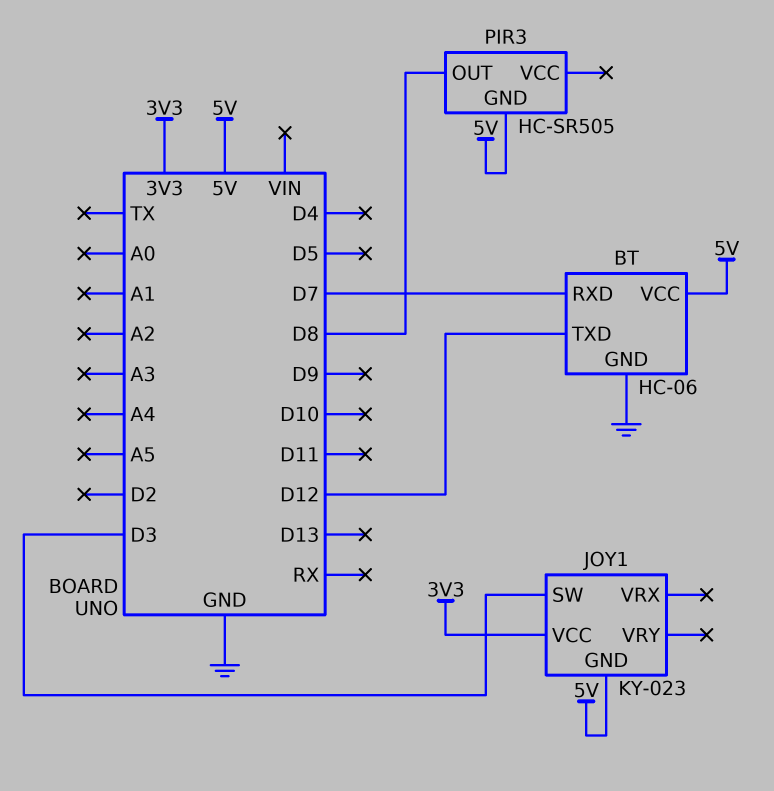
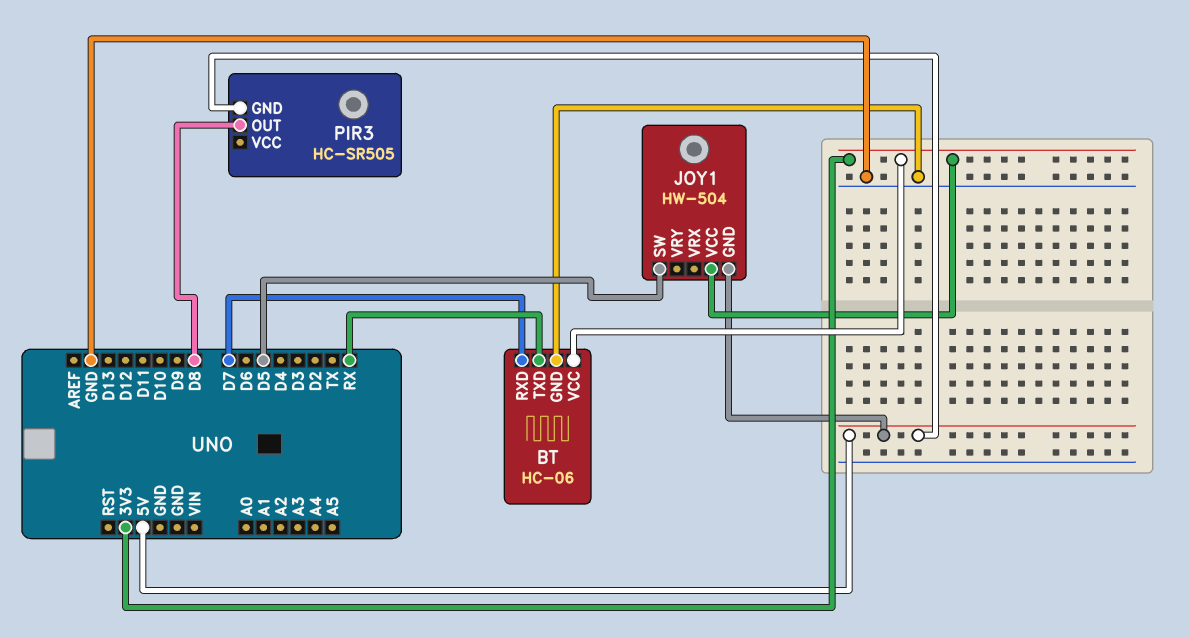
BT pin TXD: D12 -> RX
BT pin VCC: 5V -> 3V3
JOY1: KY-023 -> HW-504
JOY1 pin SW: D3 -> D5

